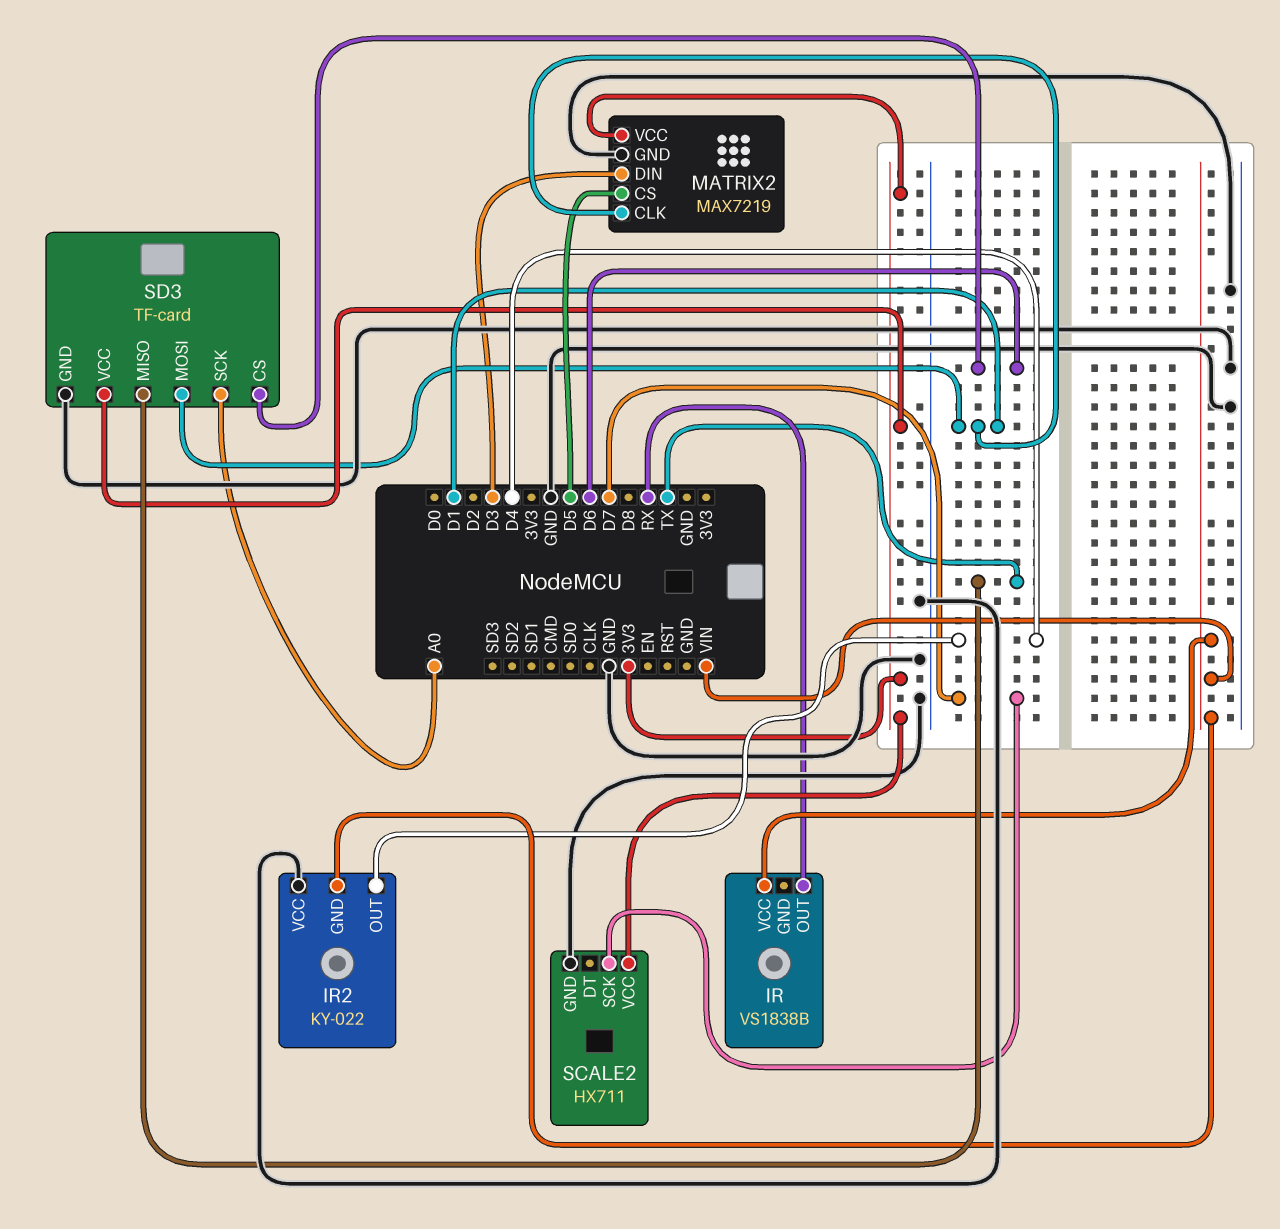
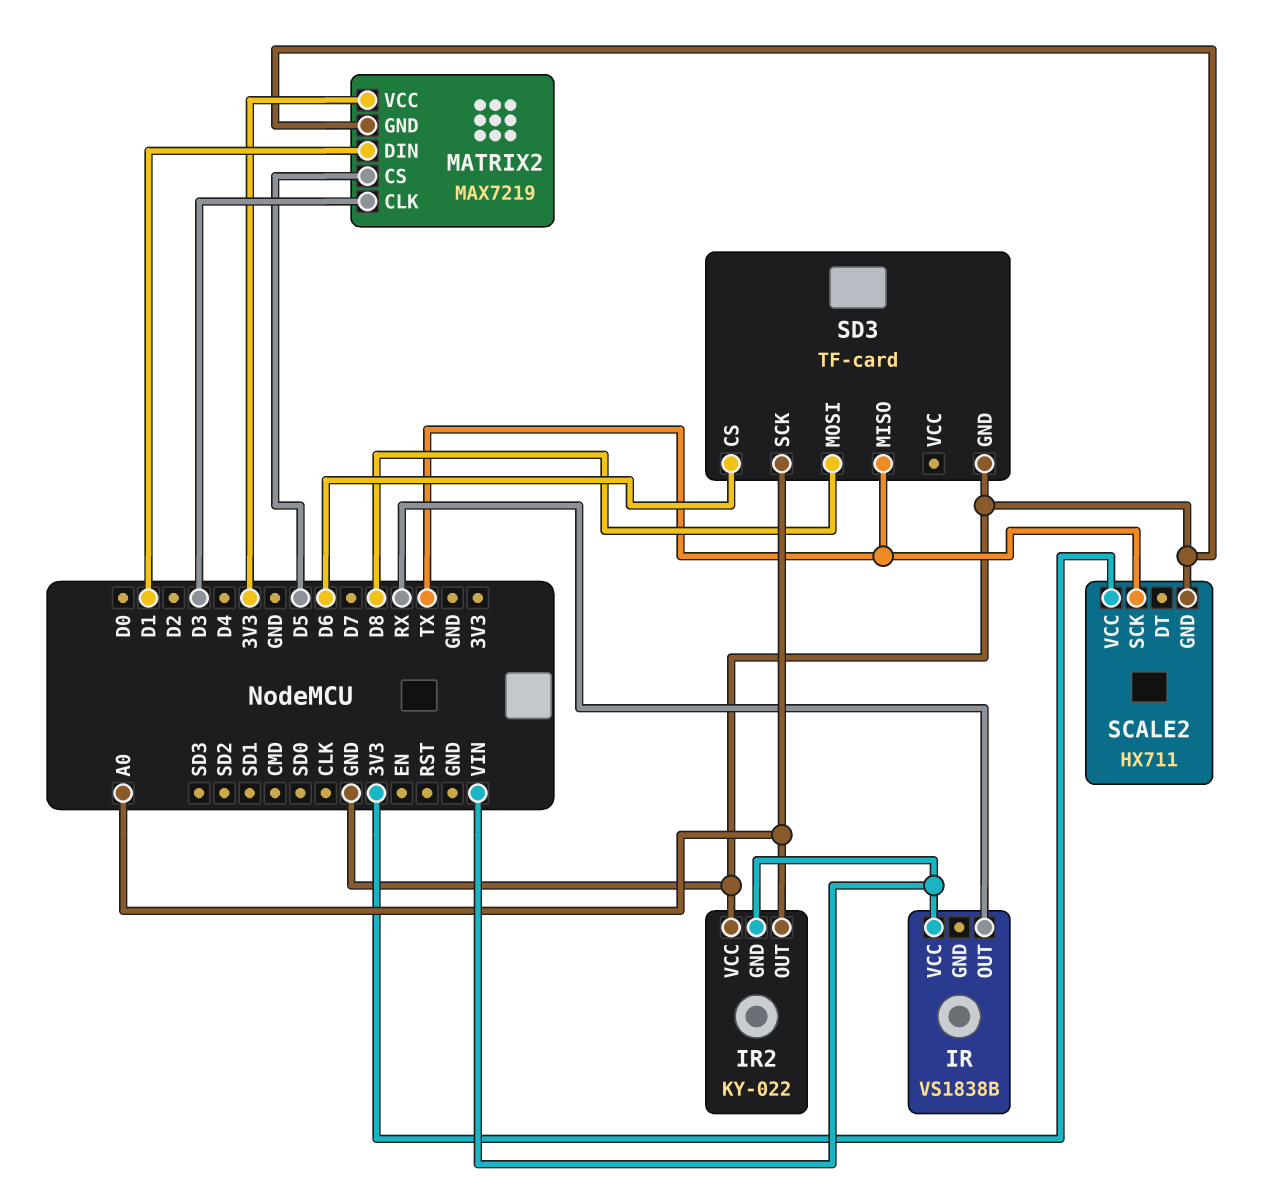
IR2 pin OUT: D4 -> A0
MATRIX2 pin CLK: D1 -> D3
MATRIX2 pin DIN: D3 -> D1
SCALE2 pin SCK: D7 -> TX
SD3 pin MOSI: D1 -> D8
SD3 pin VCC: 3V3 -> none

